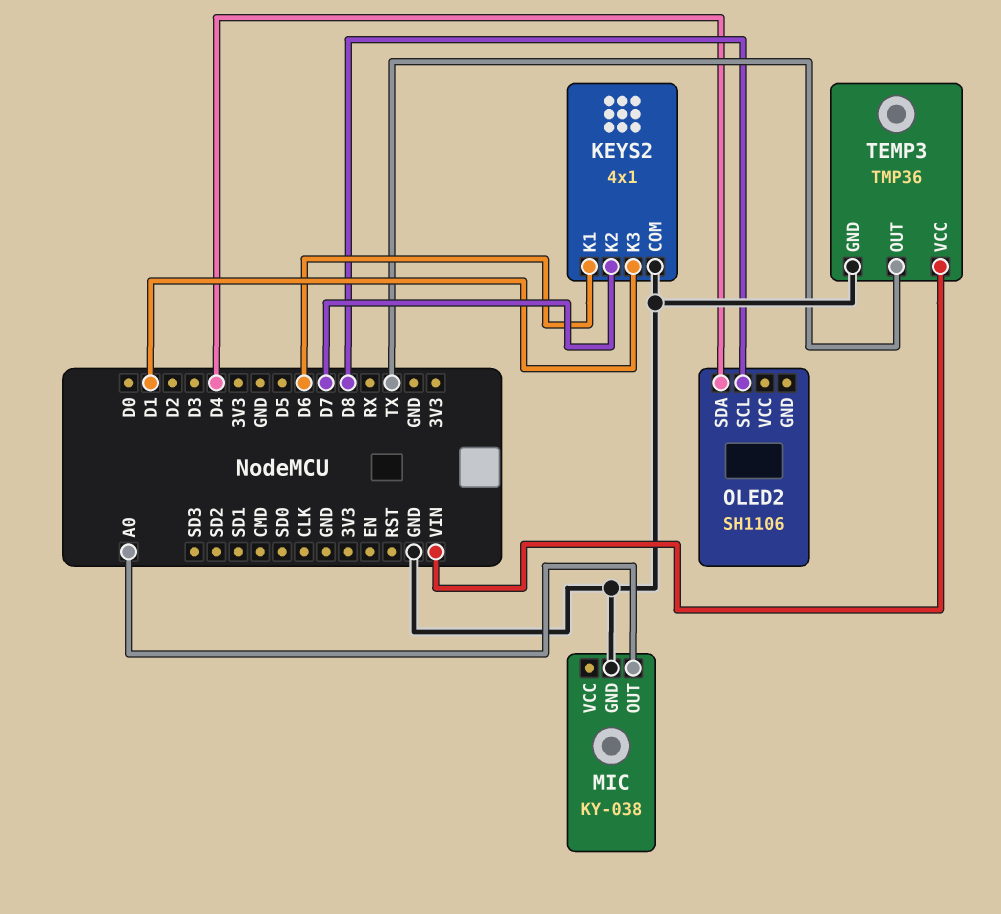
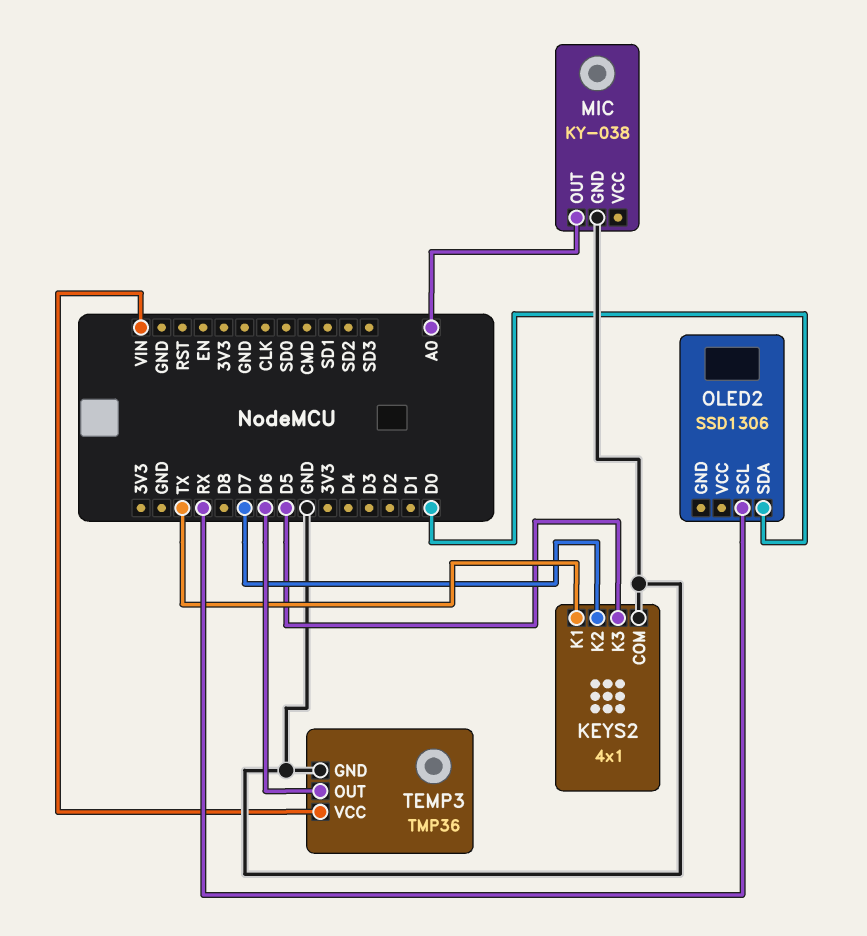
KEYS2 pin K1: D6 -> TX
KEYS2 pin K3: D1 -> D5
OLED2: SH1106 -> SSD1306
OLED2 pin SCL: D8 -> RX
OLED2 pin SDA: D4 -> D0
TEMP3 pin OUT: TX -> D6

